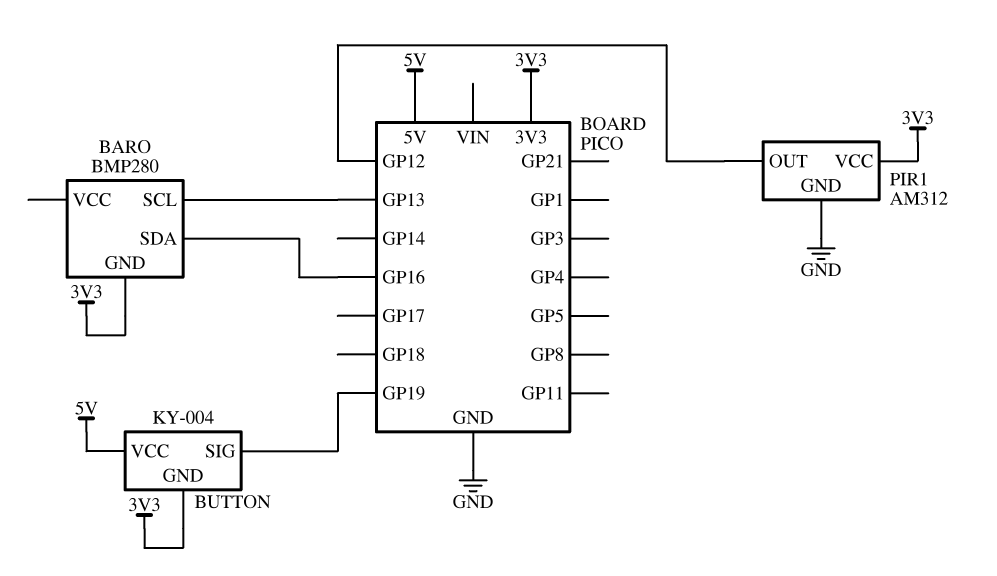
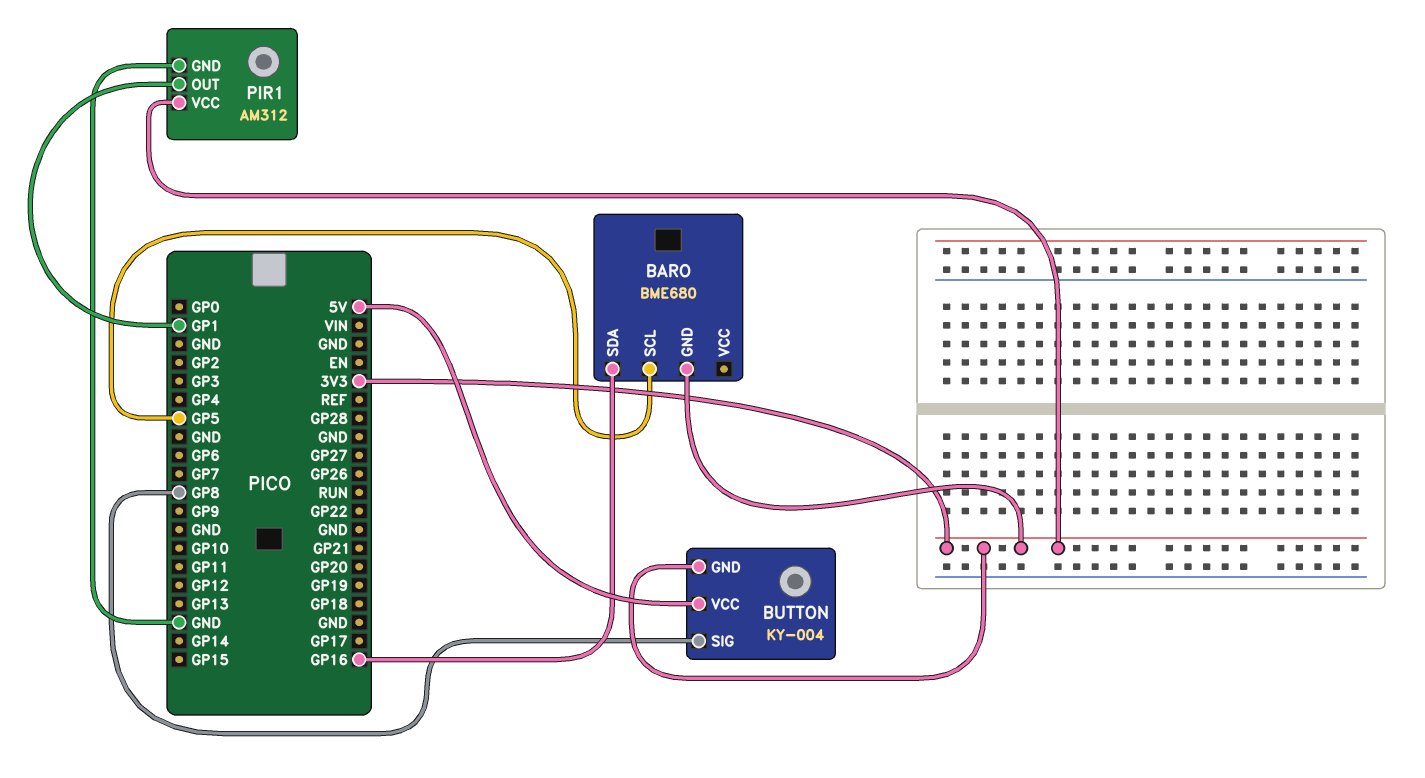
BARO: BMP280 -> BME680
BARO pin SCL: GP13 -> GP5
BUTTON pin SIG: GP19 -> GP8
PIR1 pin OUT: GP12 -> GP1

